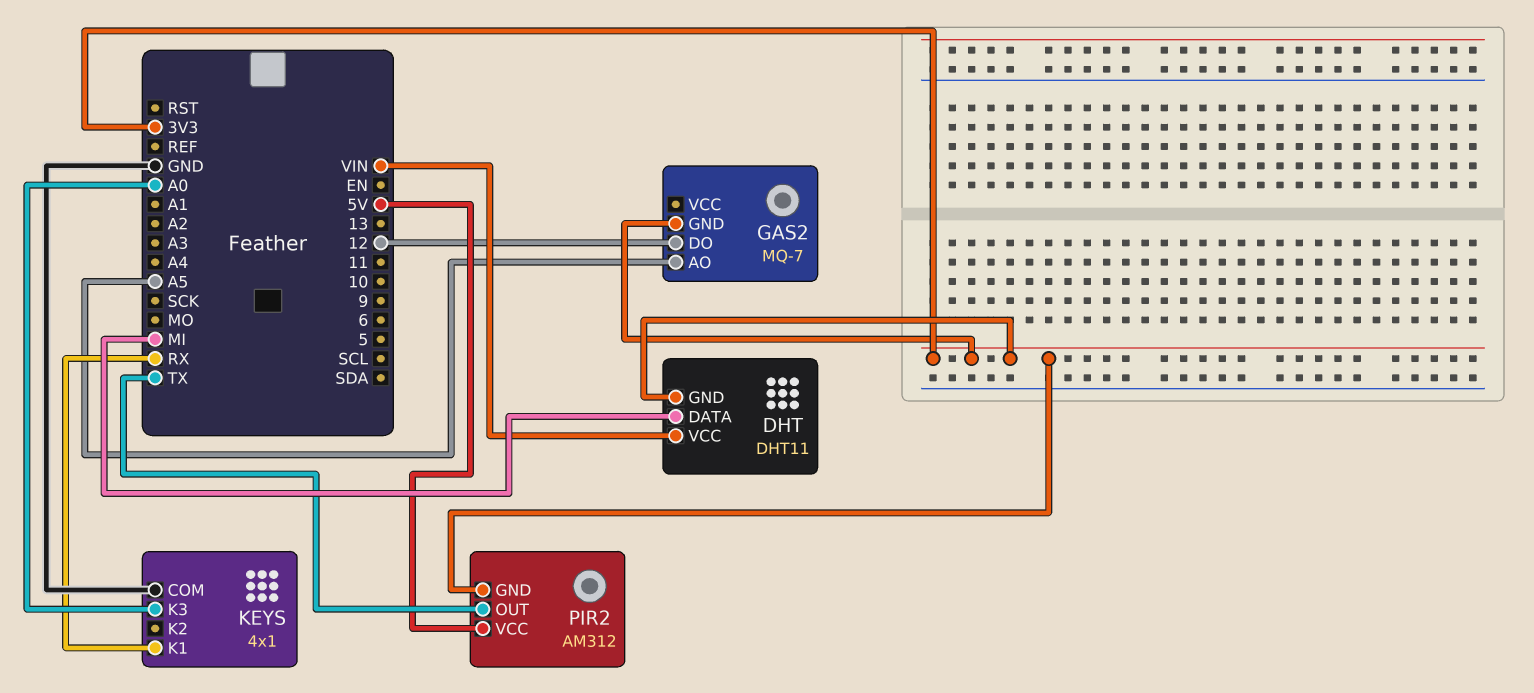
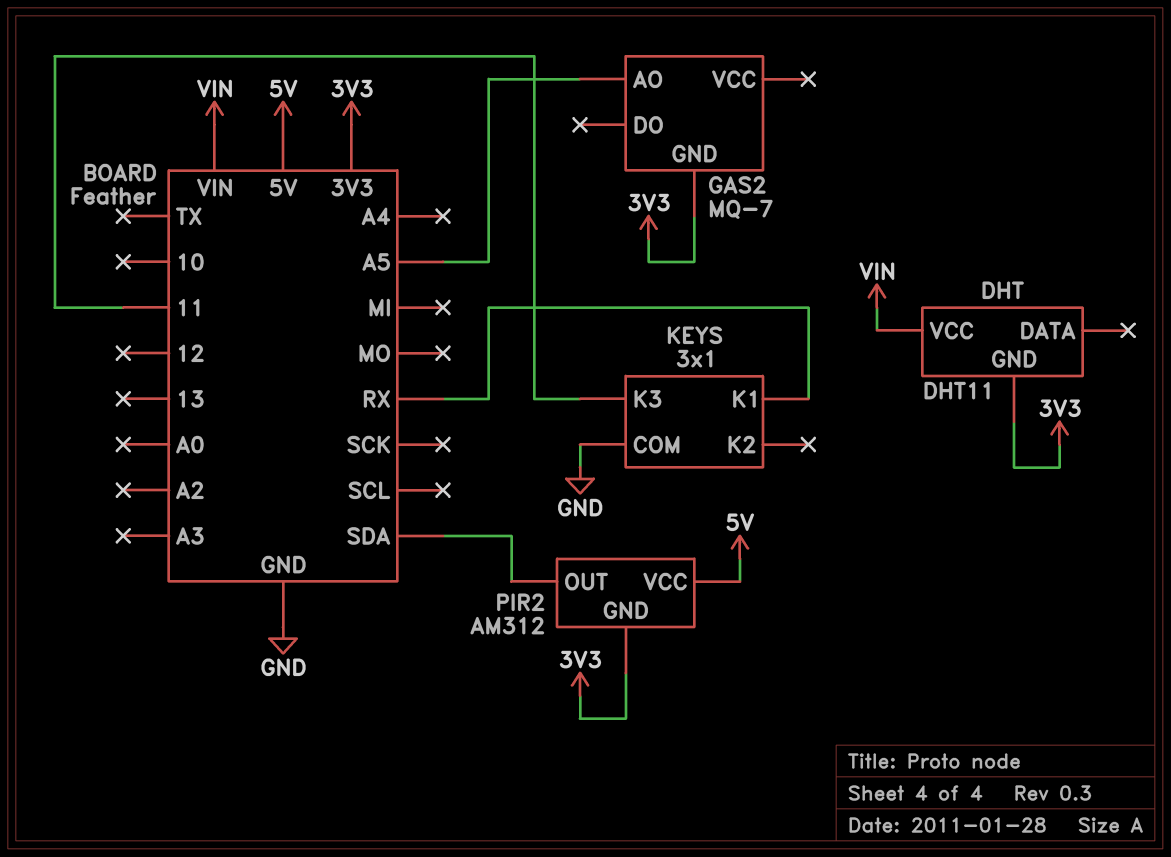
DHT pin DATA: MI -> none
GAS2 pin DO: 12 -> none
KEYS: 4x1 -> 3x1
KEYS pin K3: A0 -> 11
PIR2 pin OUT: TX -> SDA

